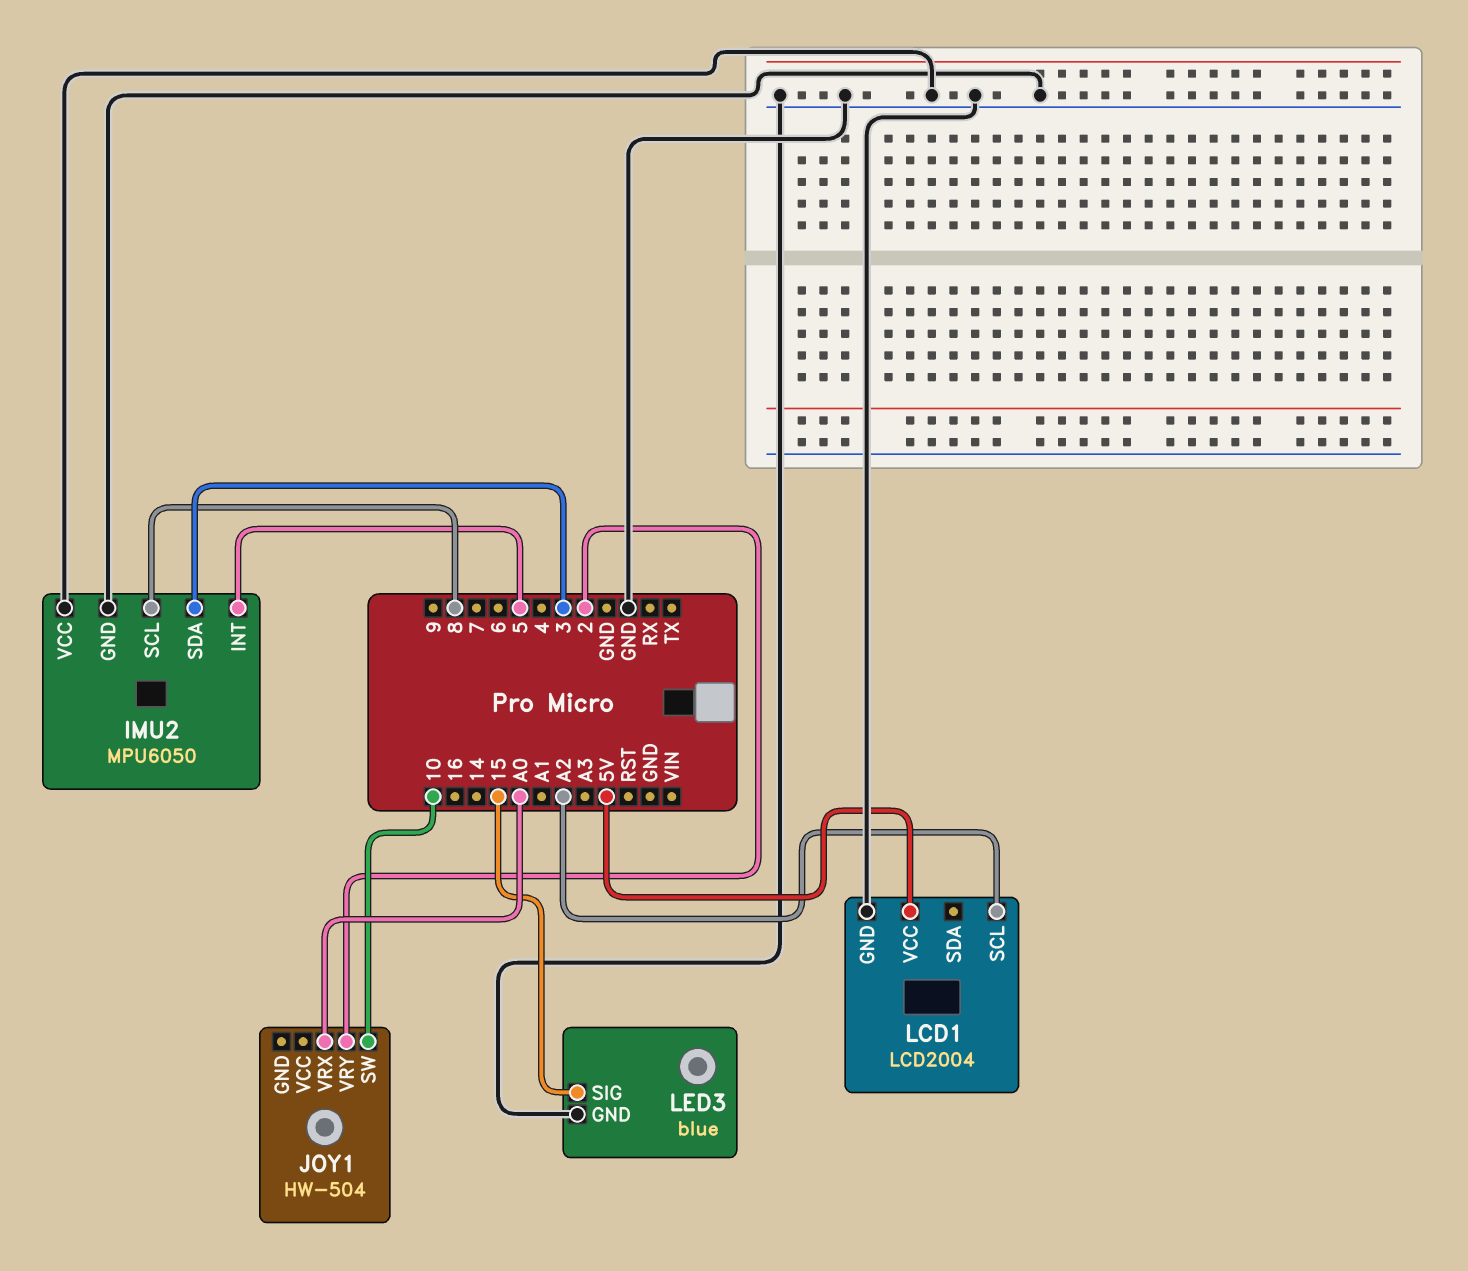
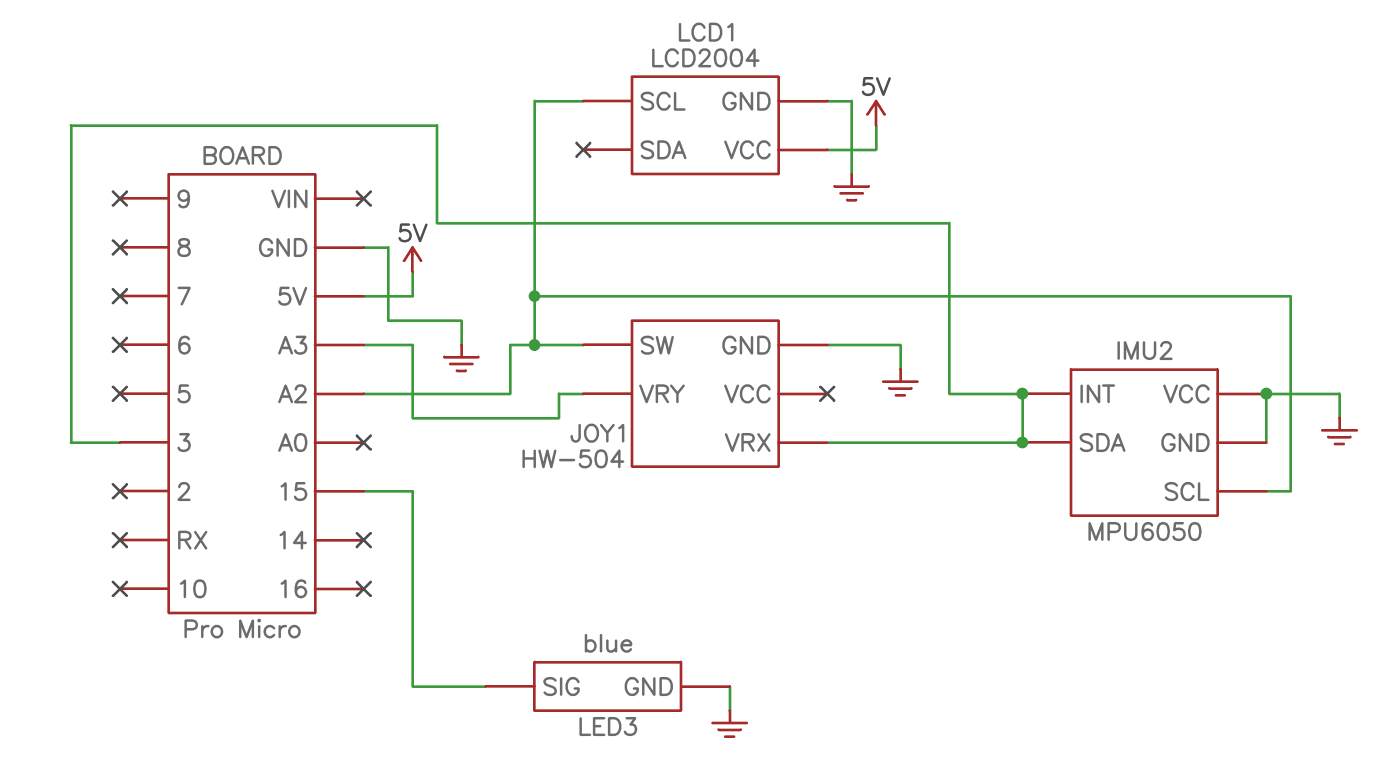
IMU2 pin INT: 5 -> 3
IMU2 pin SCL: 8 -> A2
JOY1 pin GND: none -> GND
JOY1 pin SW: 10 -> A2
JOY1 pin VRX: A0 -> 3
JOY1 pin VRY: 2 -> A3

